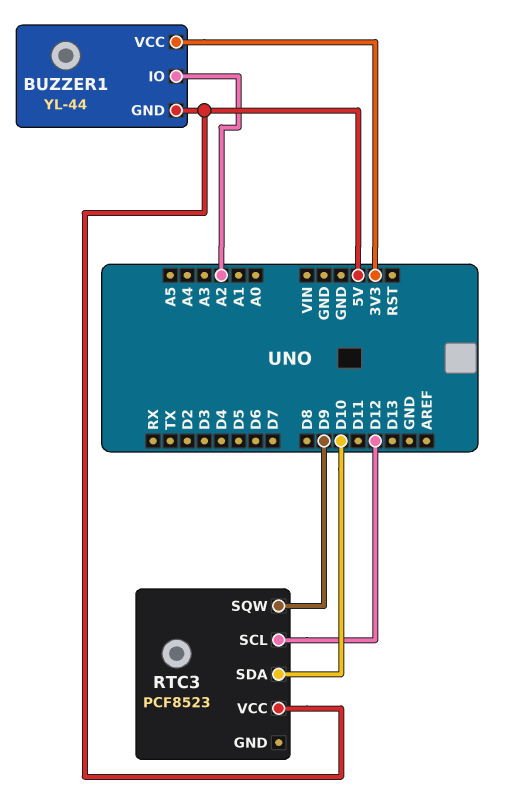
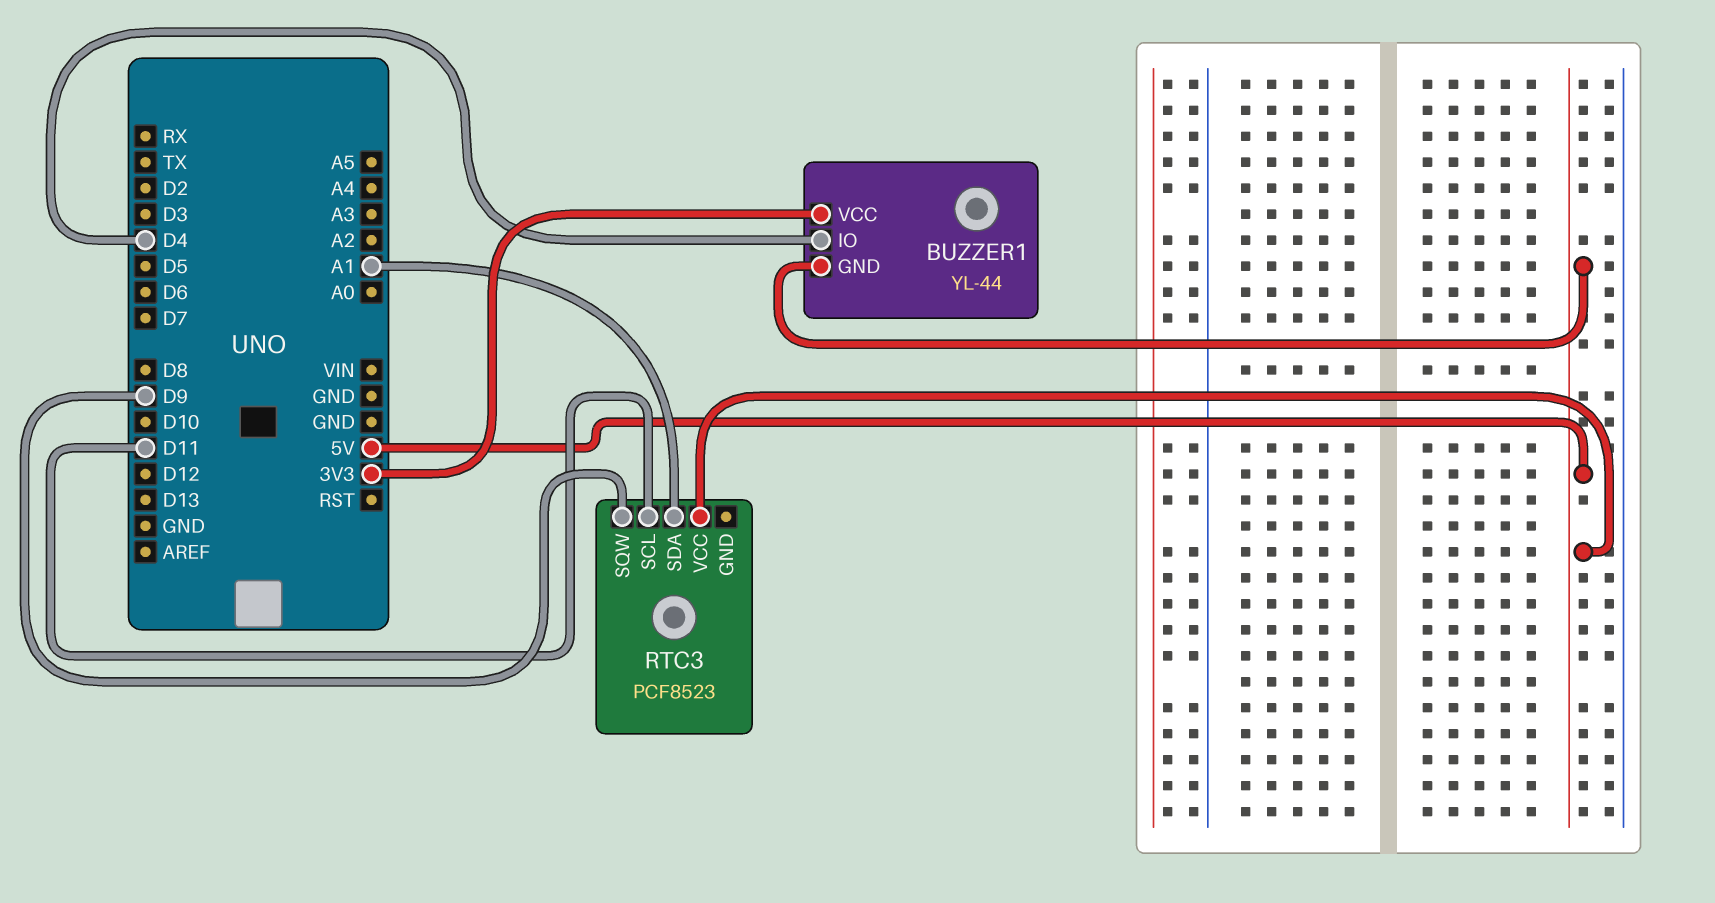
BUZZER1 pin IO: A2 -> D4
RTC3 pin SCL: D12 -> D11
RTC3 pin SDA: D10 -> A1

